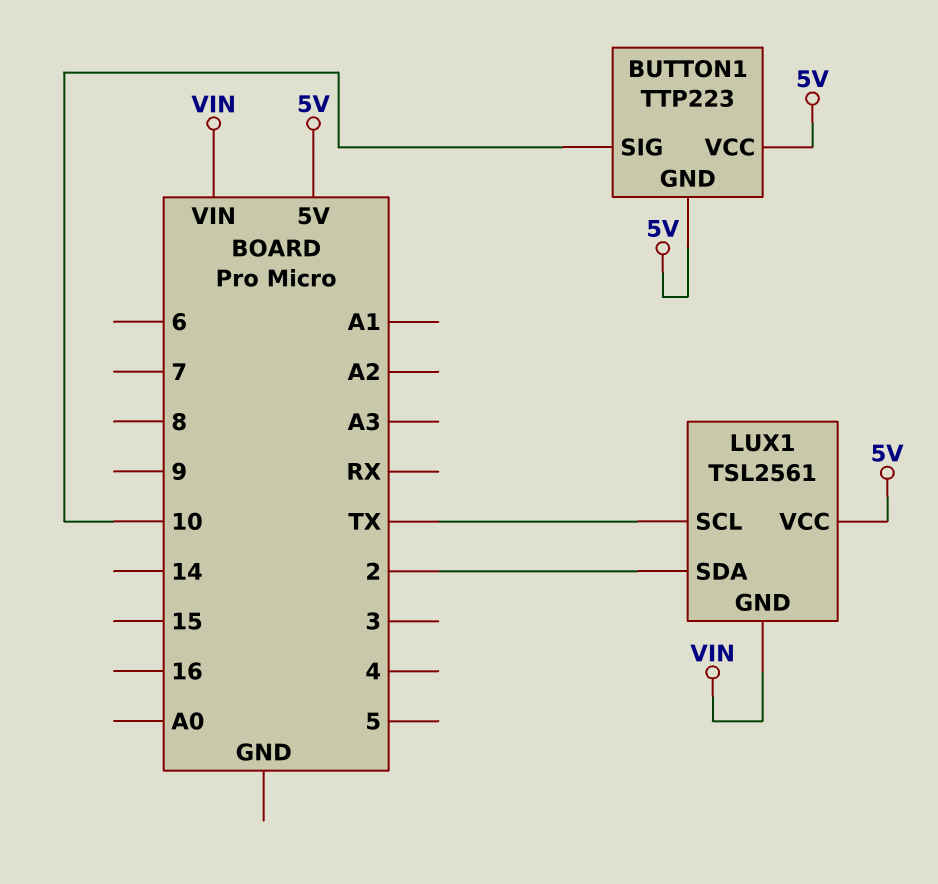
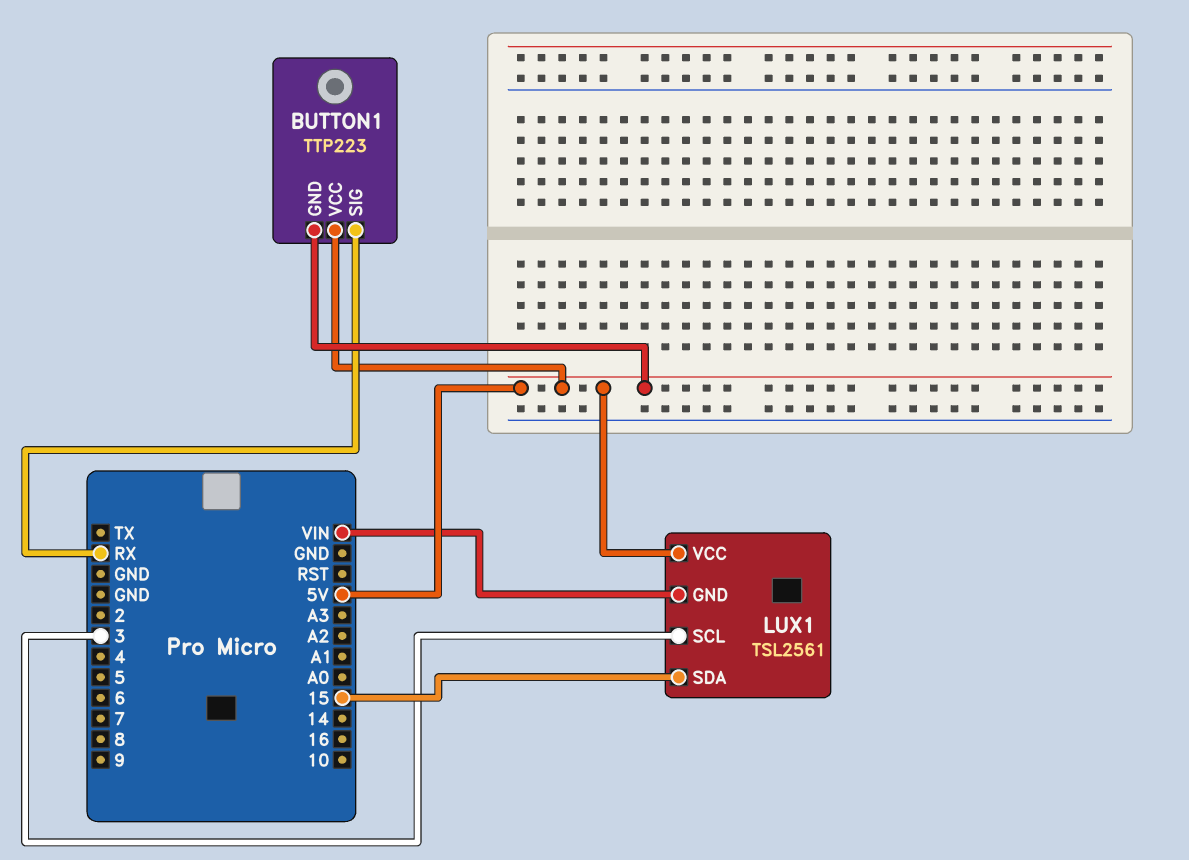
BUTTON1 pin SIG: 10 -> RX
LUX1 pin SCL: TX -> 3
LUX1 pin SDA: 2 -> 15

